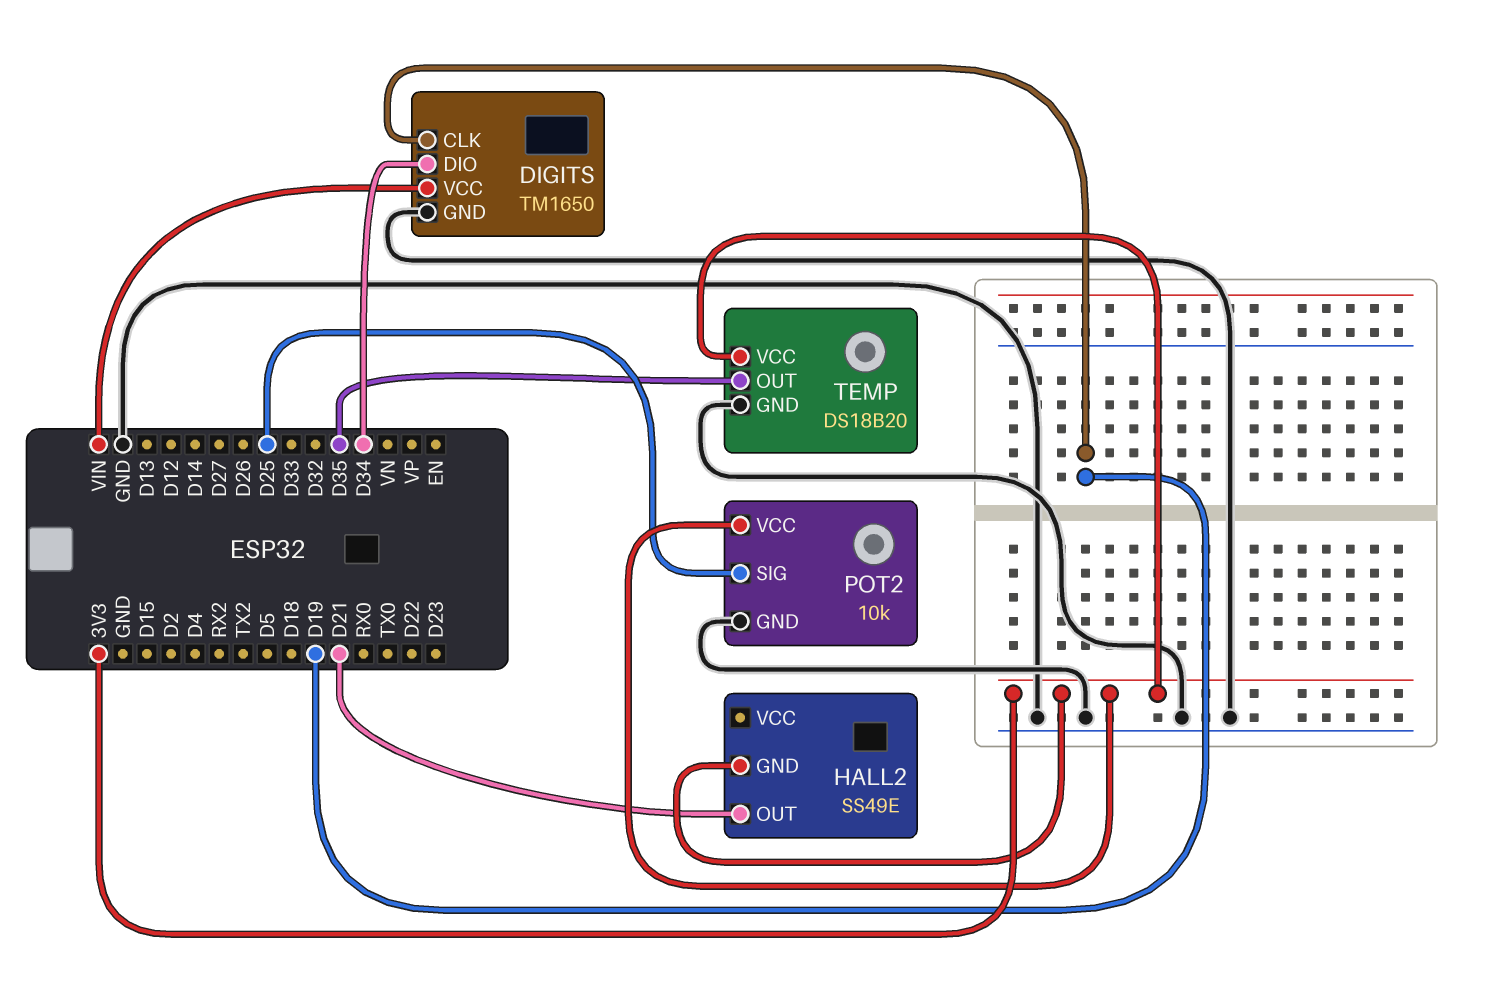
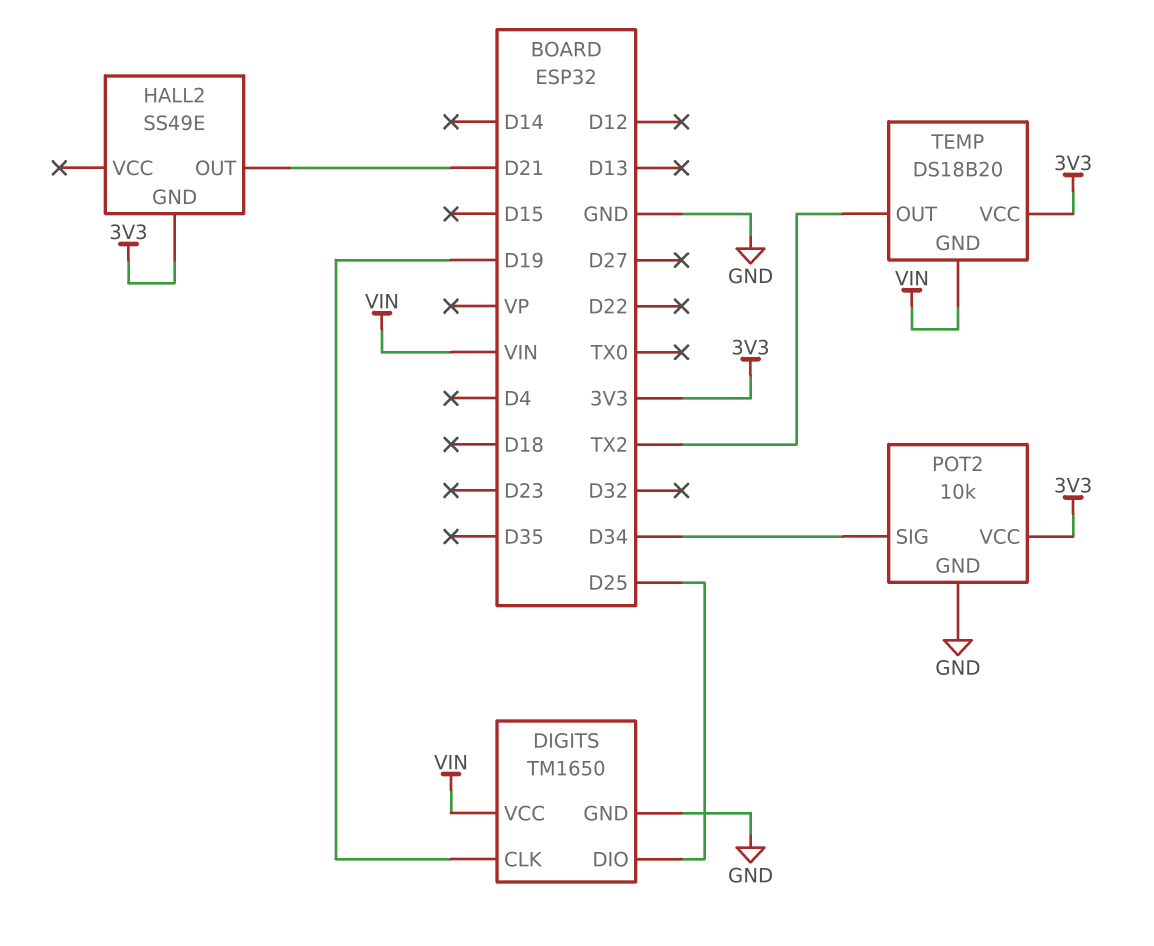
DIGITS pin DIO: D34 -> D25
POT2 pin SIG: D25 -> D34
TEMP pin GND: GND -> VIN
TEMP pin OUT: D35 -> TX2

